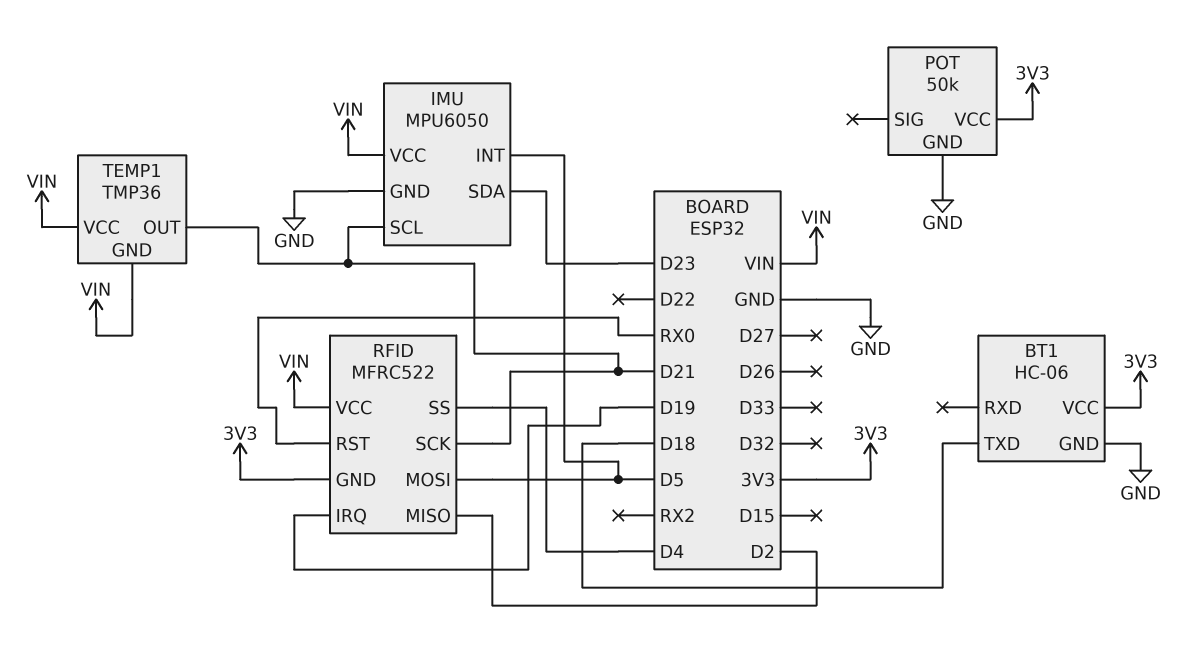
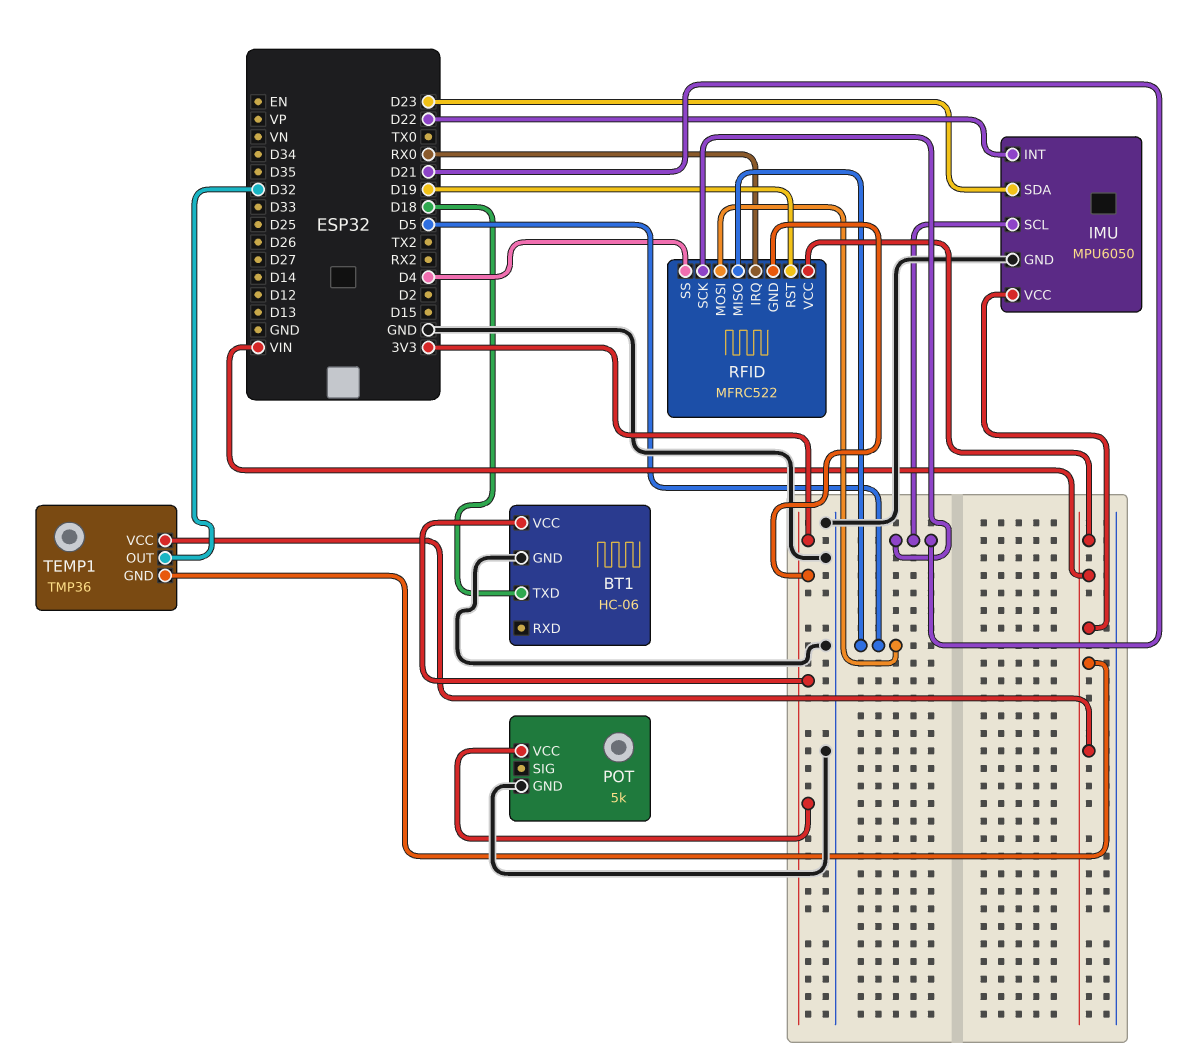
IMU pin INT: D5 -> D22
POT: 50k -> 5k
RFID pin IRQ: D19 -> RX0
RFID pin MISO: D2 -> D5
RFID pin RST: RX0 -> D19
TEMP1 pin OUT: D21 -> D32

